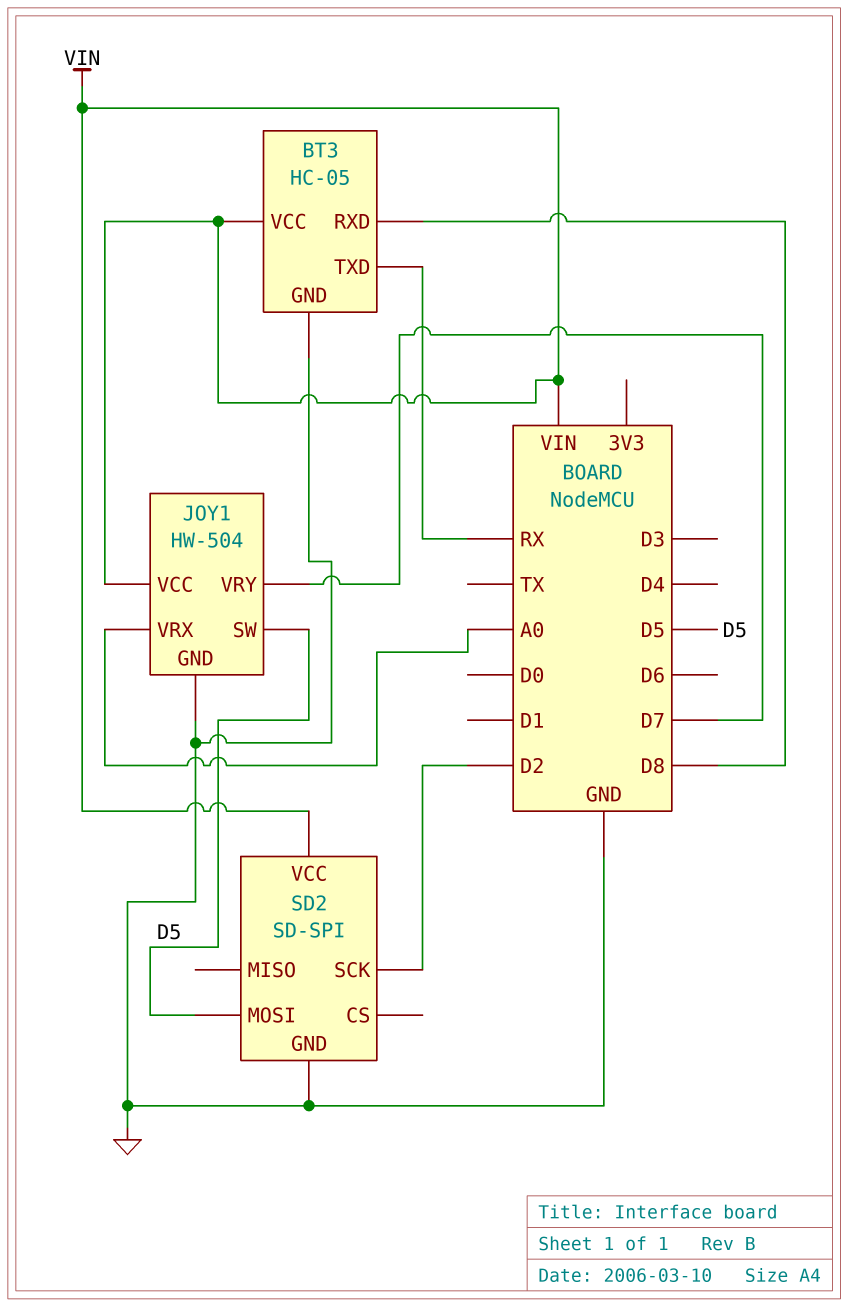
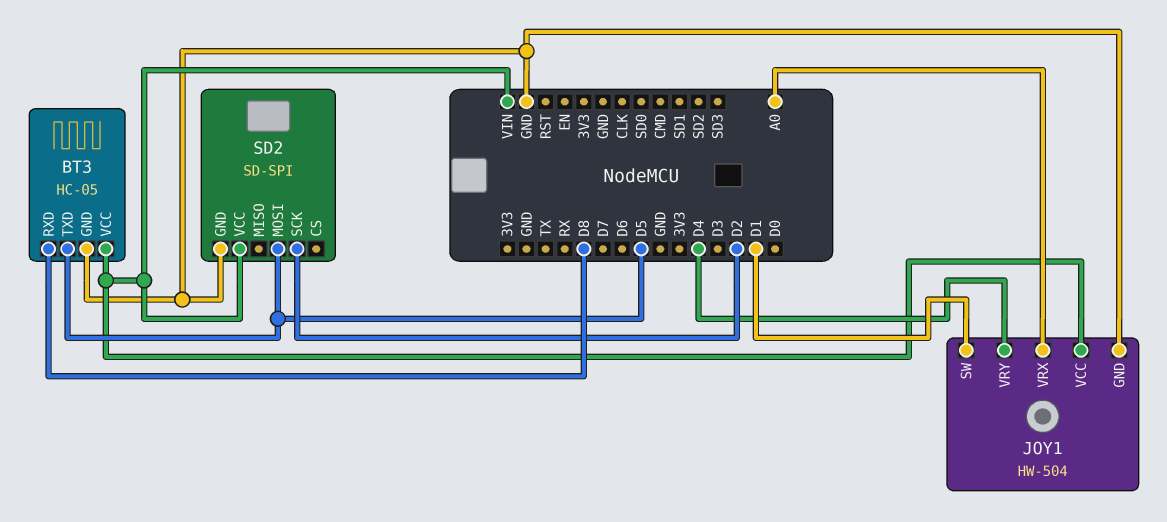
BT3 pin TXD: RX -> D5
JOY1 pin SW: D5 -> D1
JOY1 pin VRY: D7 -> D4

